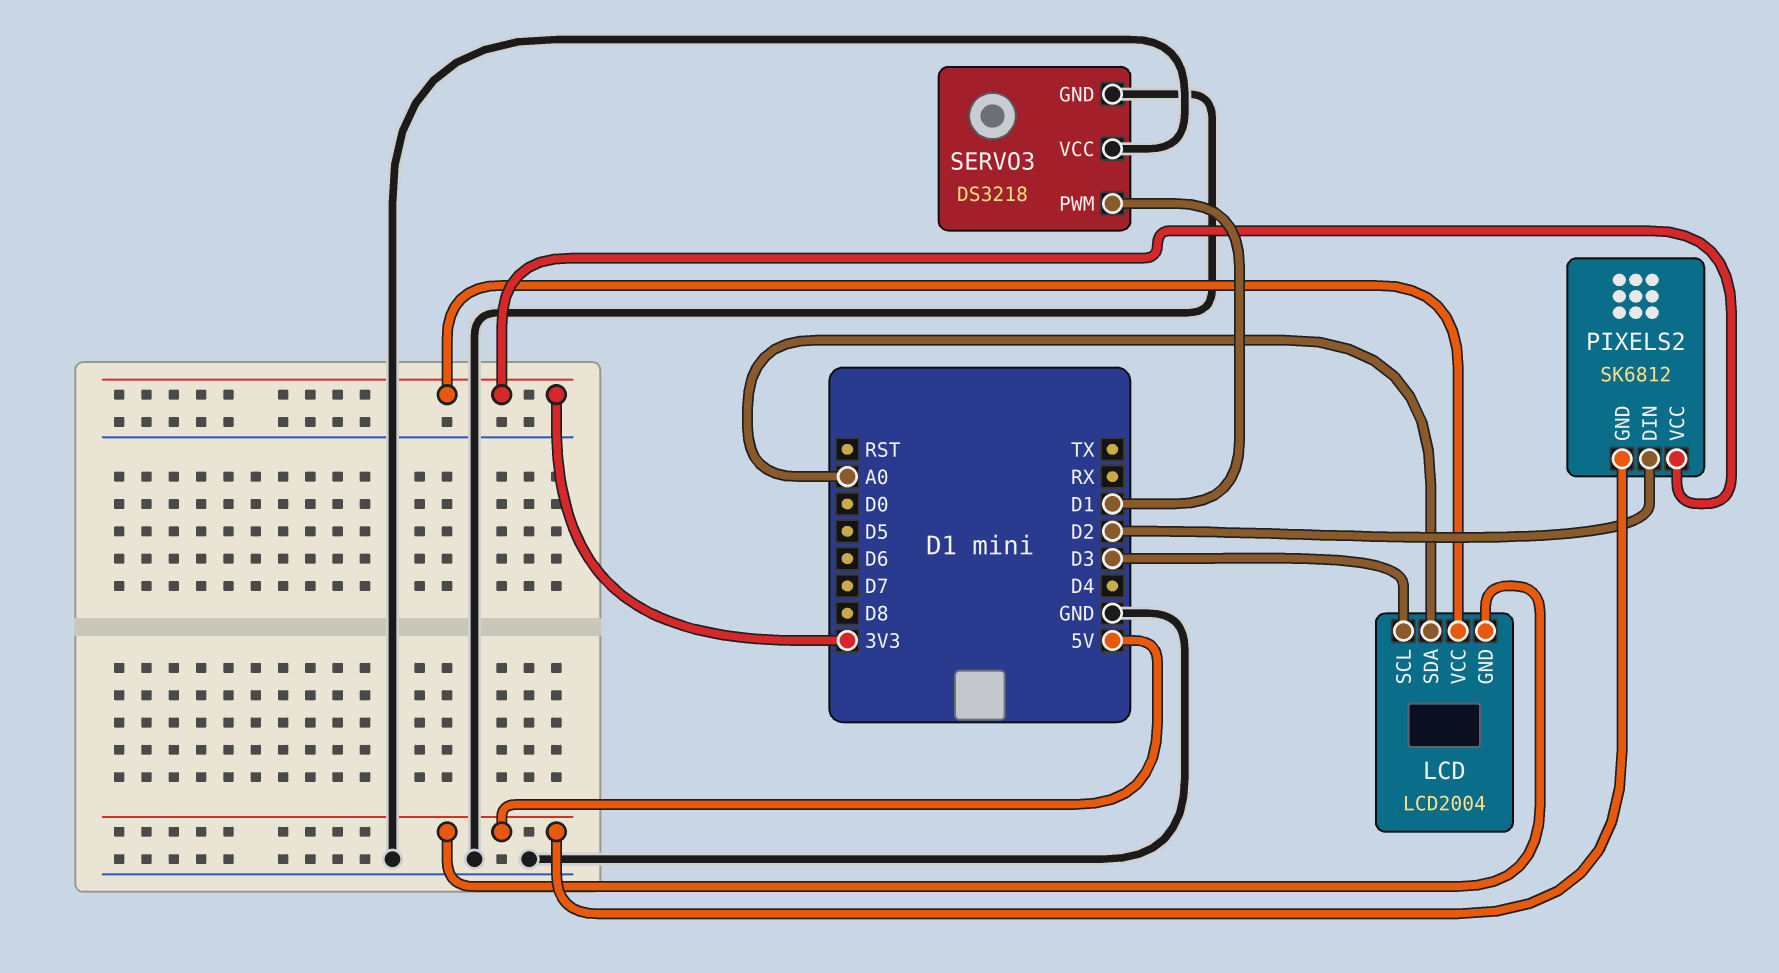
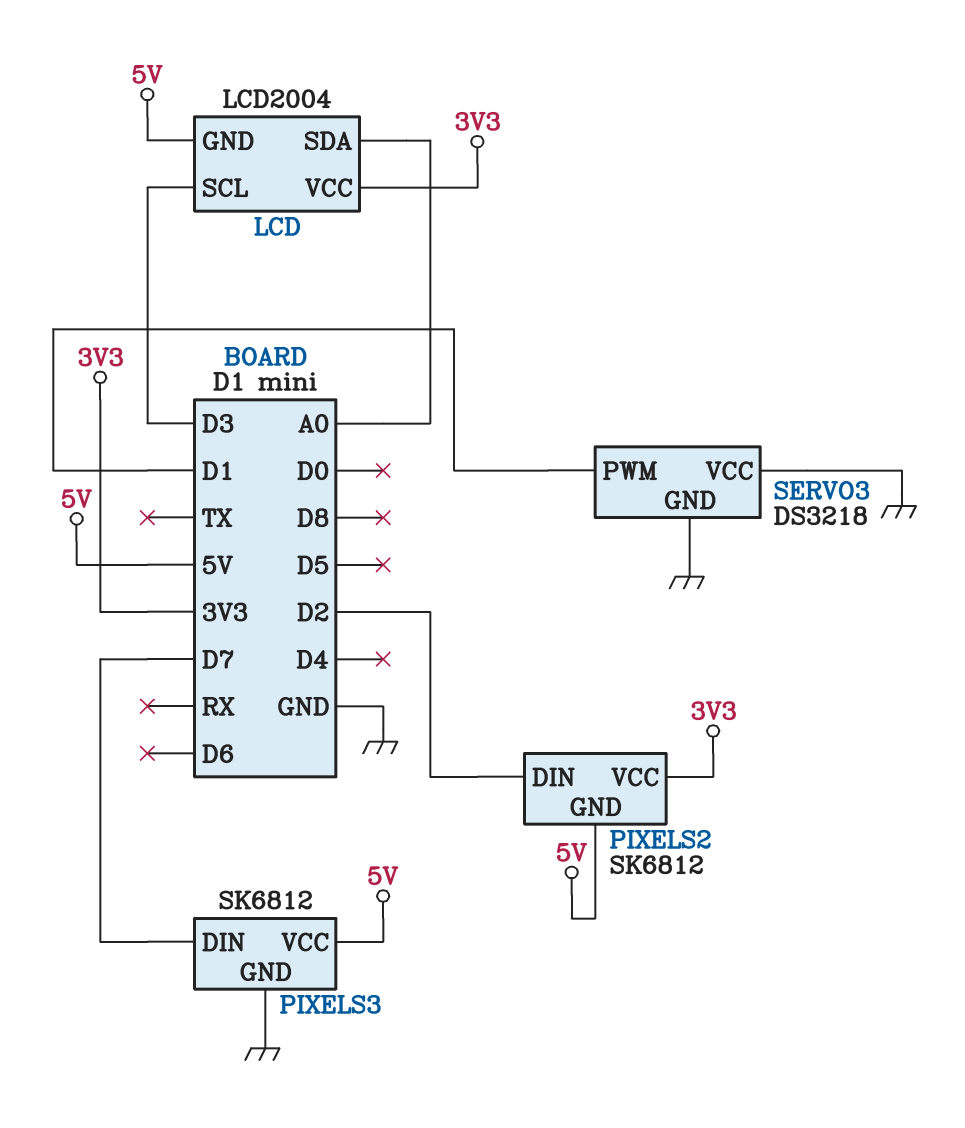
PIXELS3: none -> SK6812
PIXELS3 pin DIN: none -> D7
PIXELS3 pin GND: none -> GND
PIXELS3 pin VCC: none -> 5V

